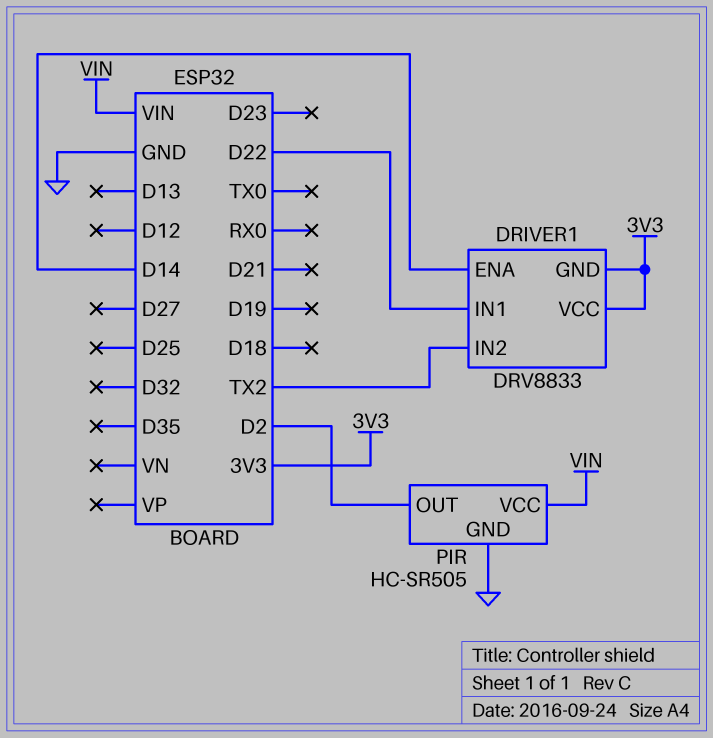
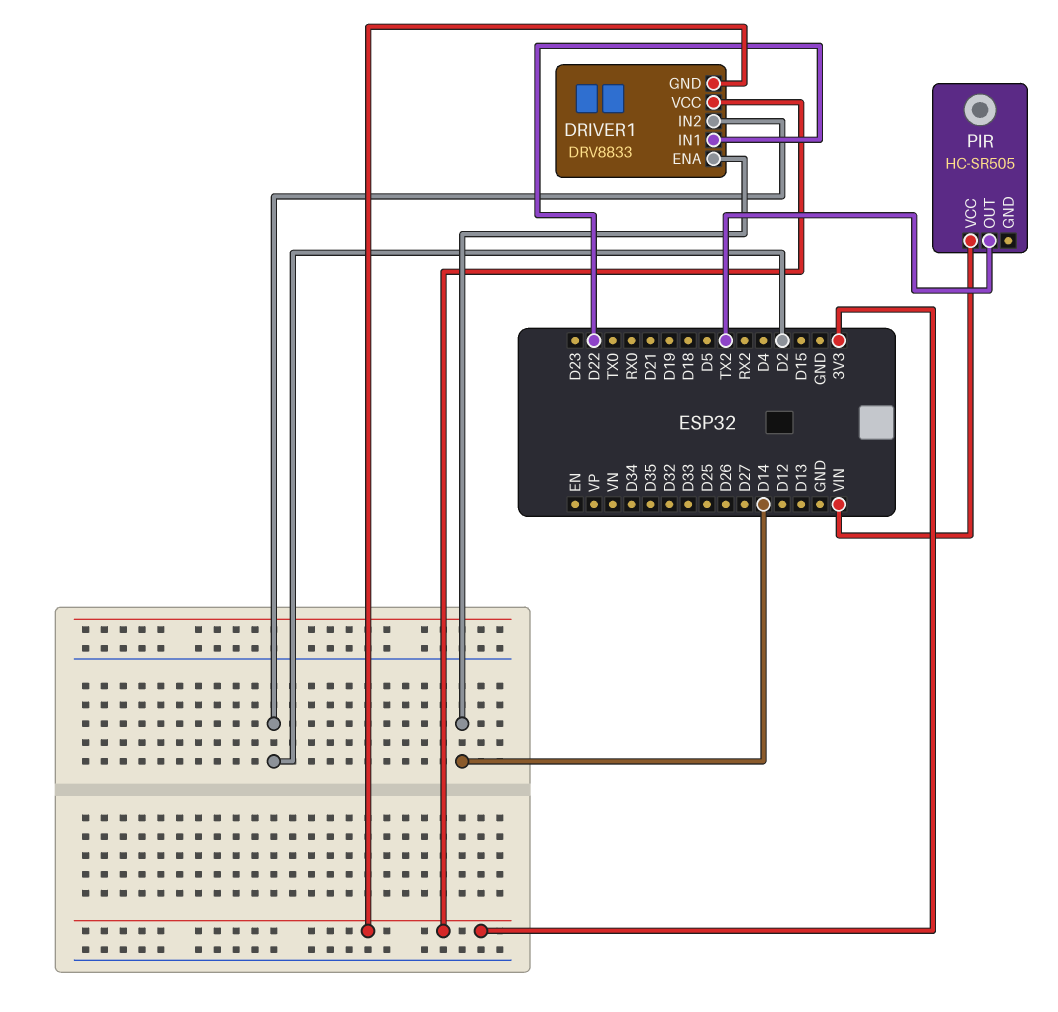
DRIVER1 pin IN2: TX2 -> D2
PIR pin GND: GND -> none
PIR pin OUT: D2 -> TX2

